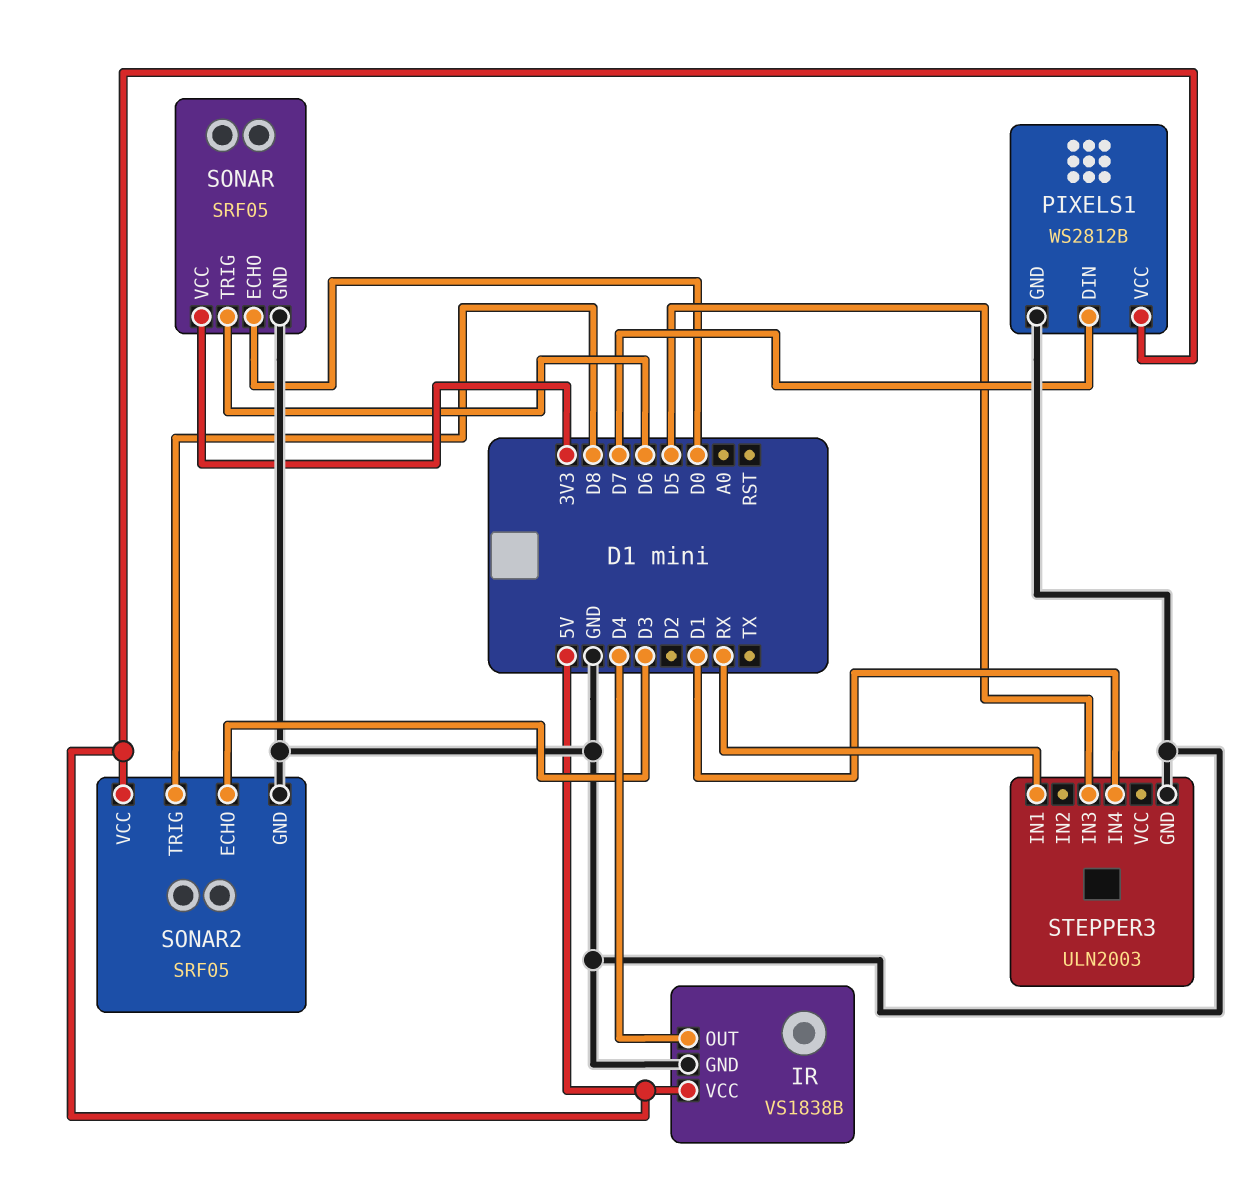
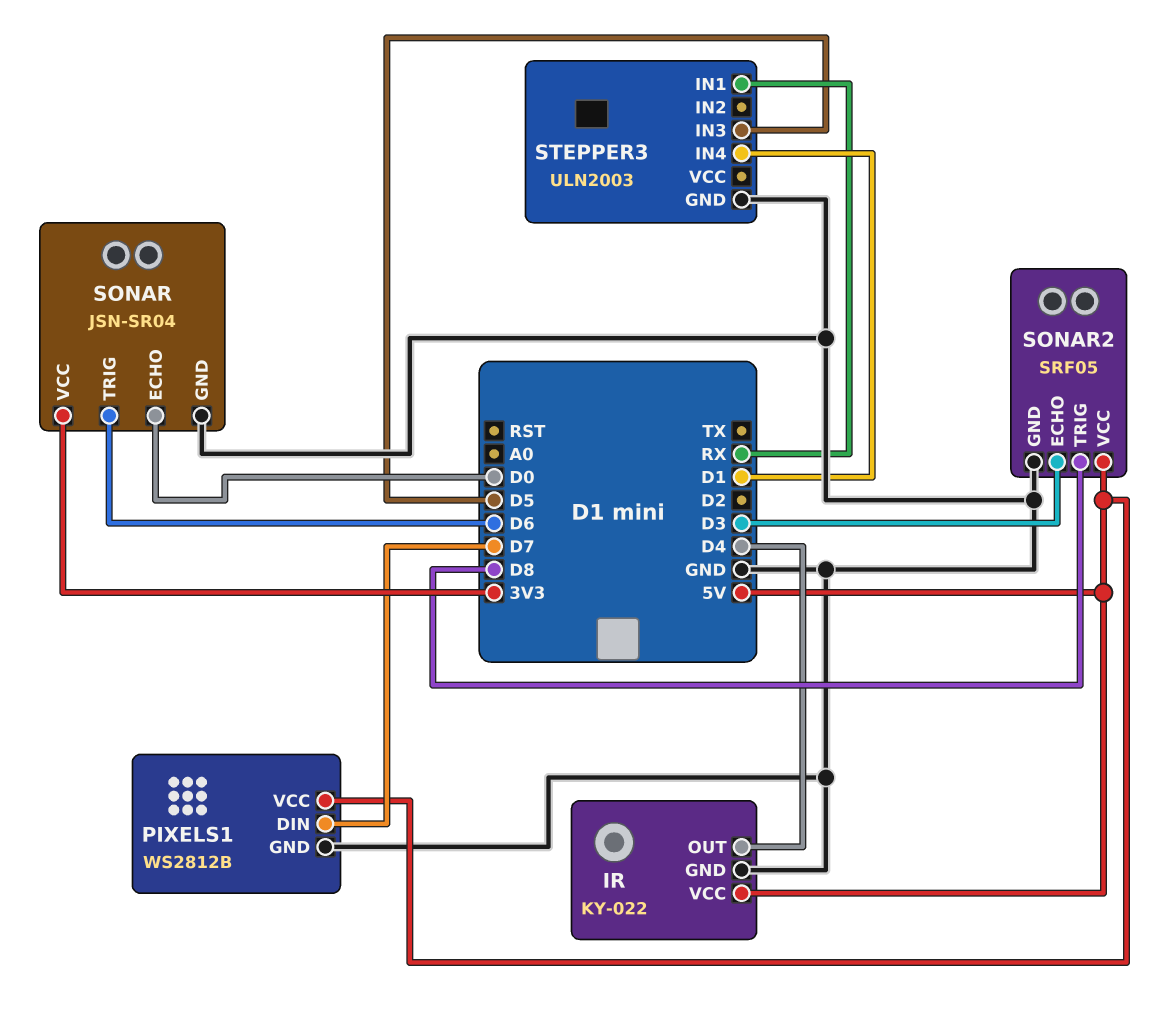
IR: VS1838B -> KY-022
SONAR: SRF05 -> JSN-SR04

